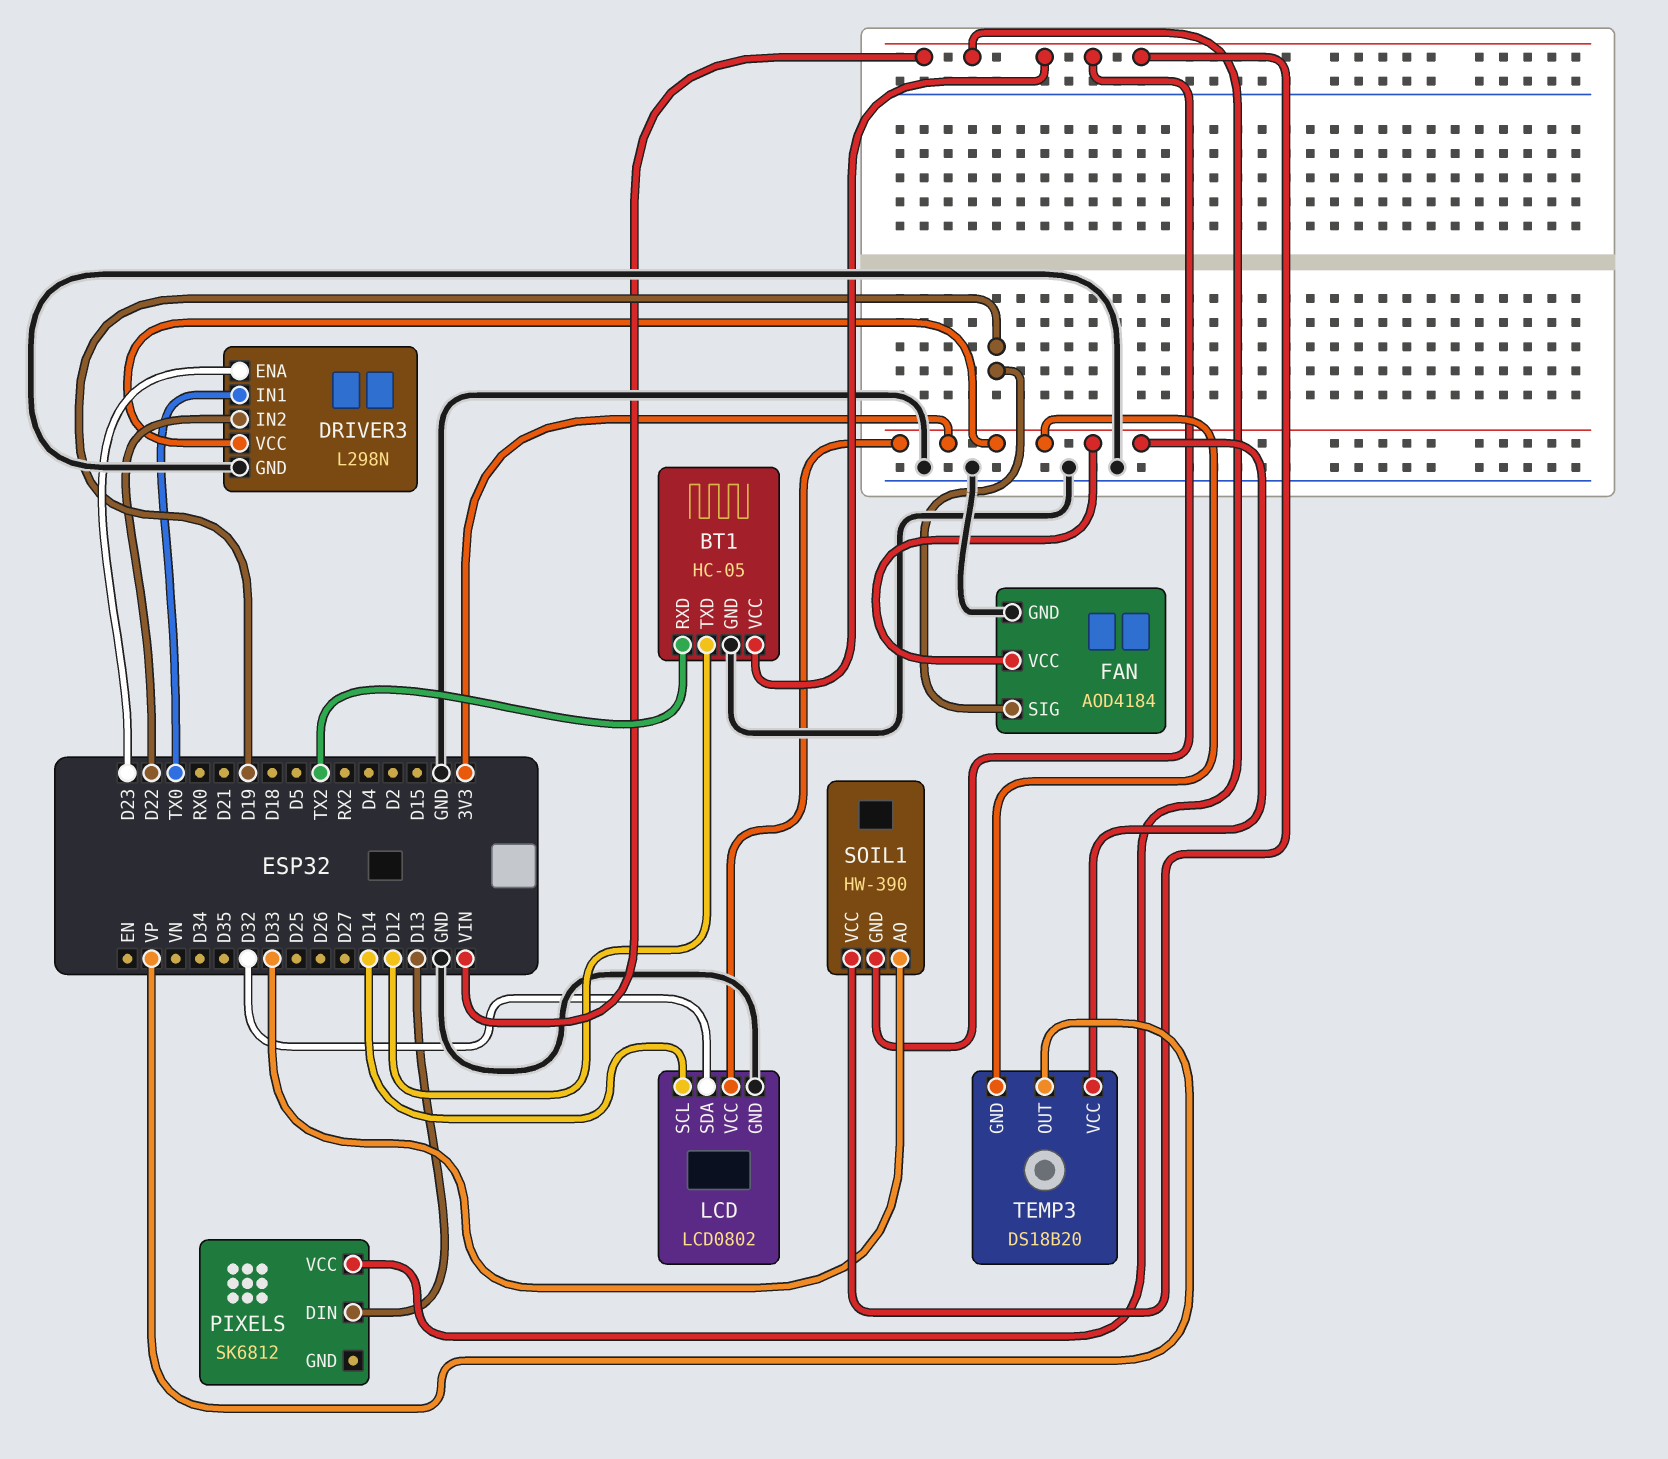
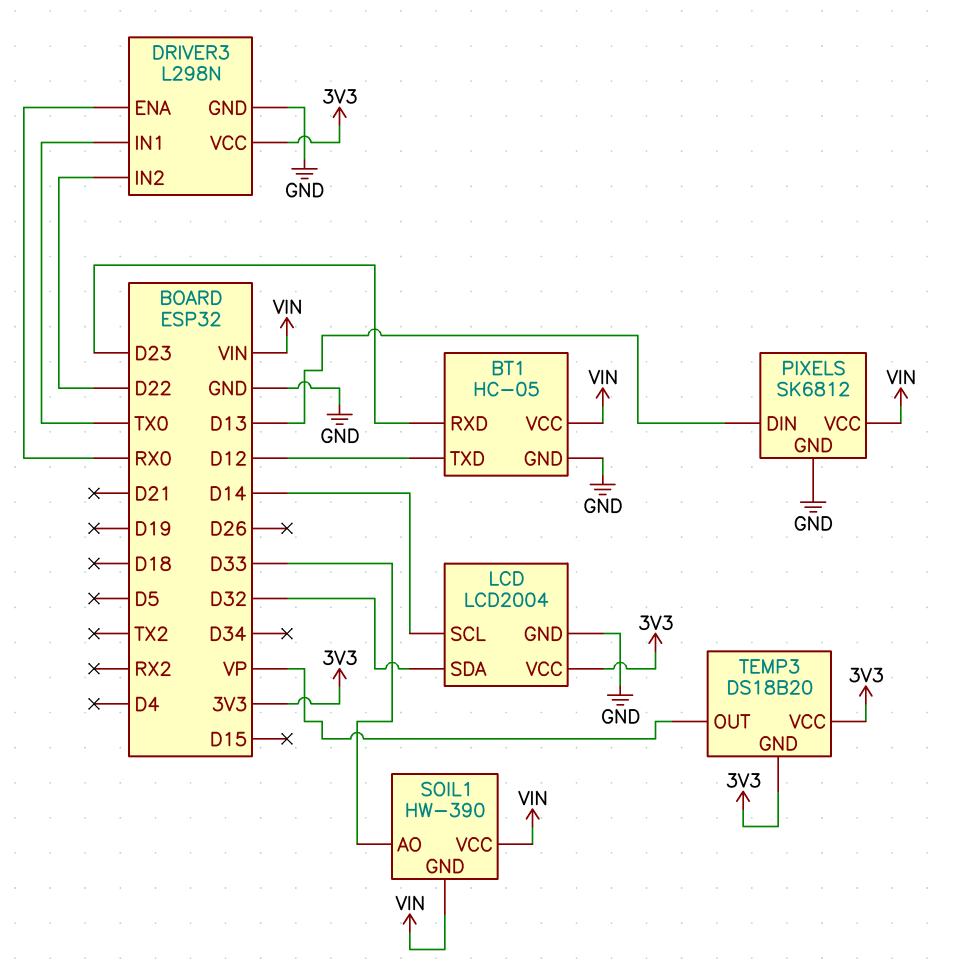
BT1 pin RXD: TX2 -> D23
DRIVER3 pin ENA: D23 -> RX0
FAN: AOD4184 -> none
FAN pin GND: GND -> none
FAN pin SIG: D19 -> none
FAN pin VCC: 3V3 -> none
LCD: LCD0802 -> LCD2004
PIXELS pin GND: none -> GND

